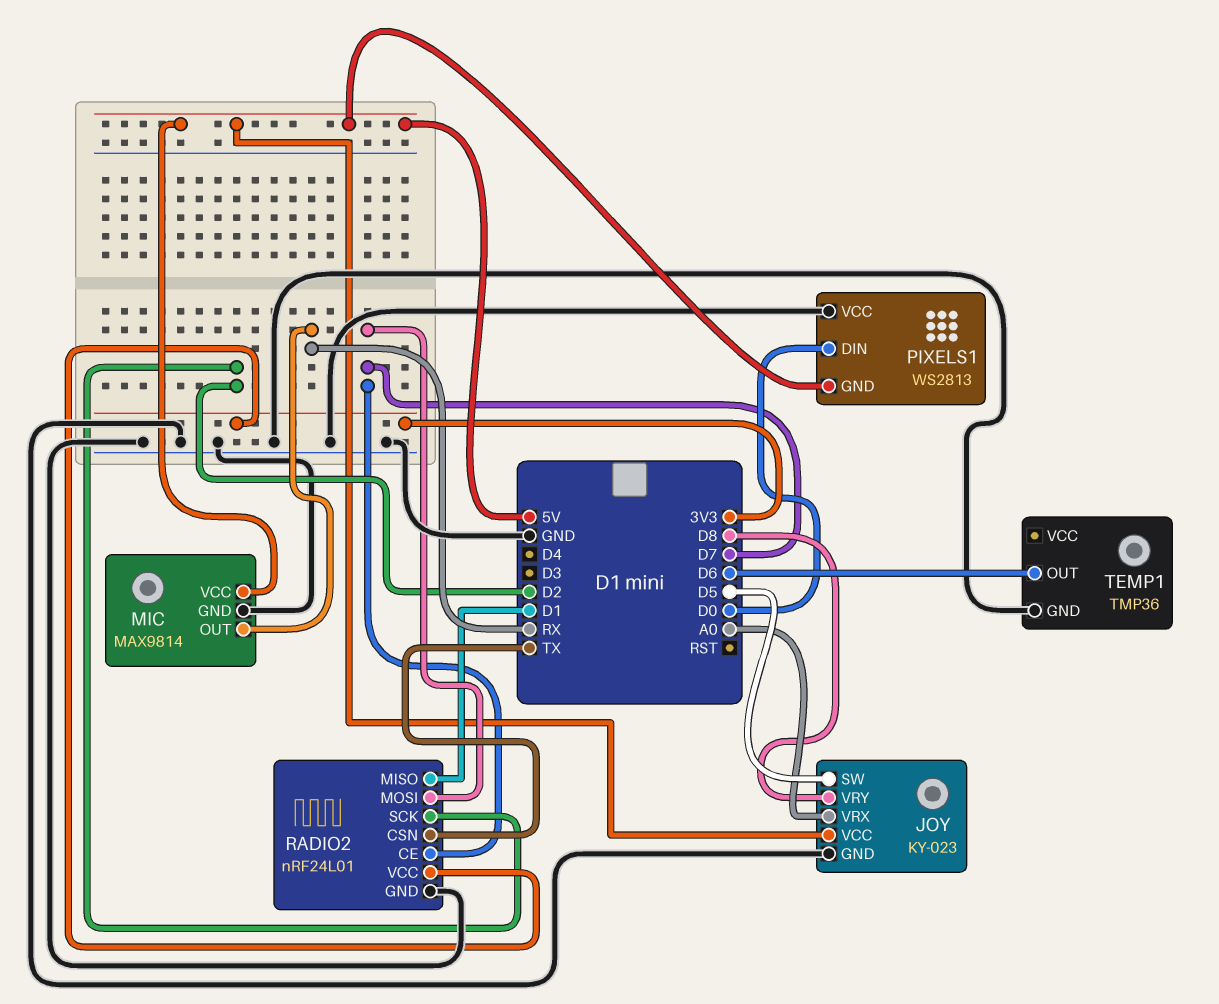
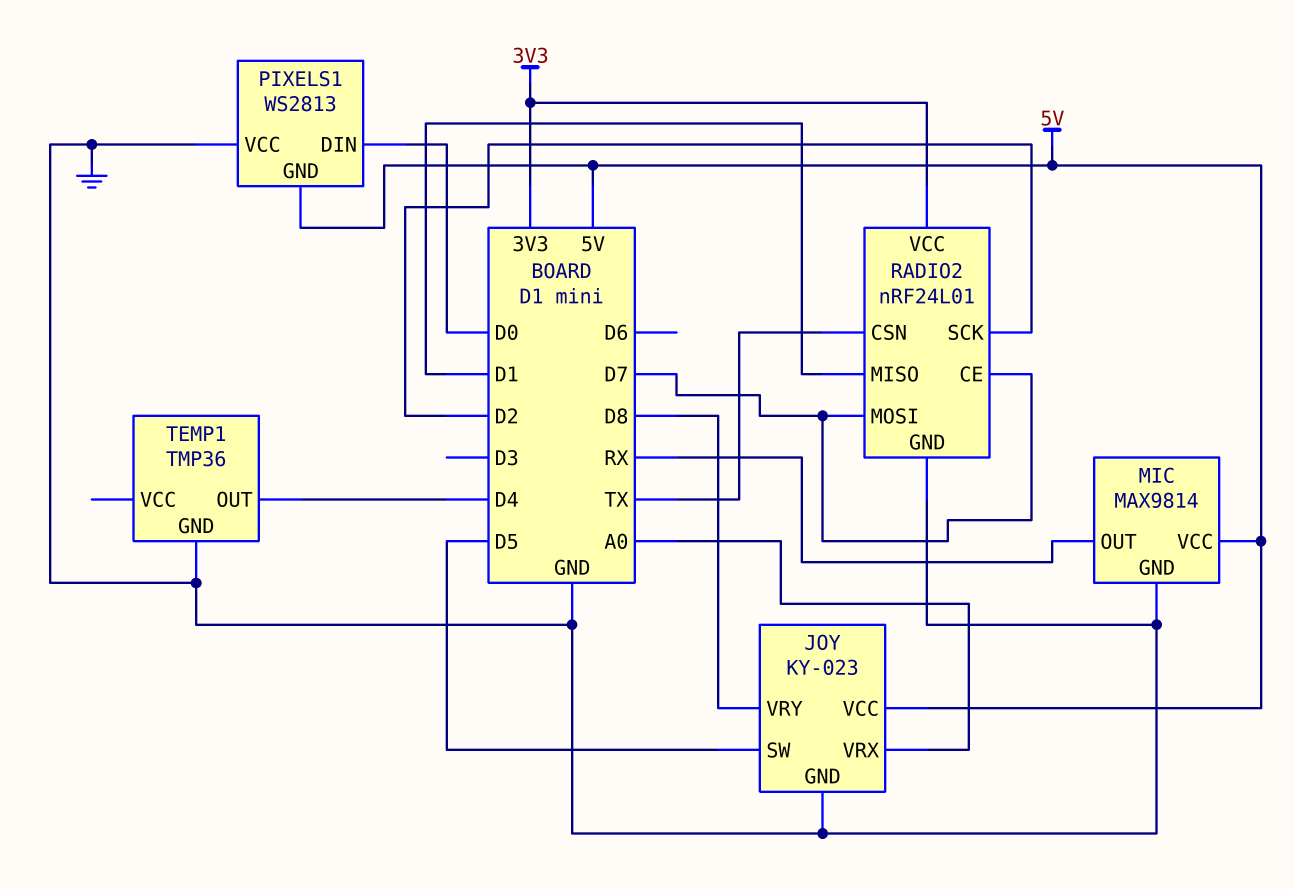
TEMP1 pin OUT: D6 -> D4

